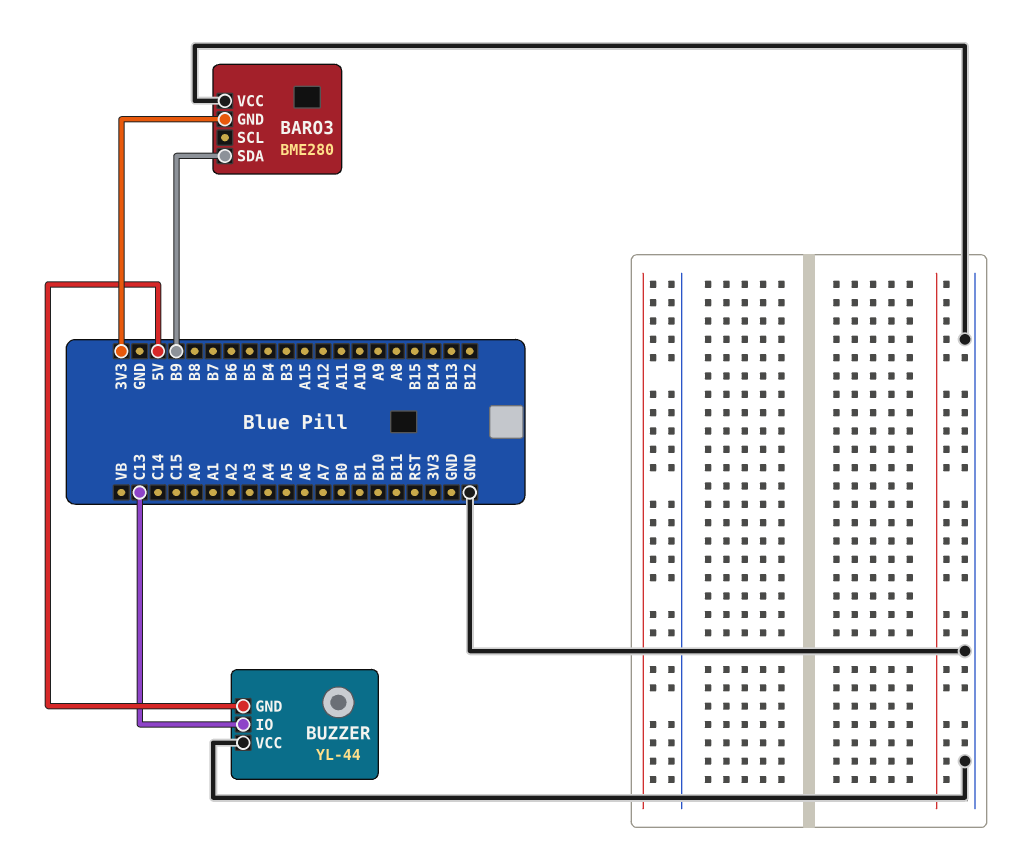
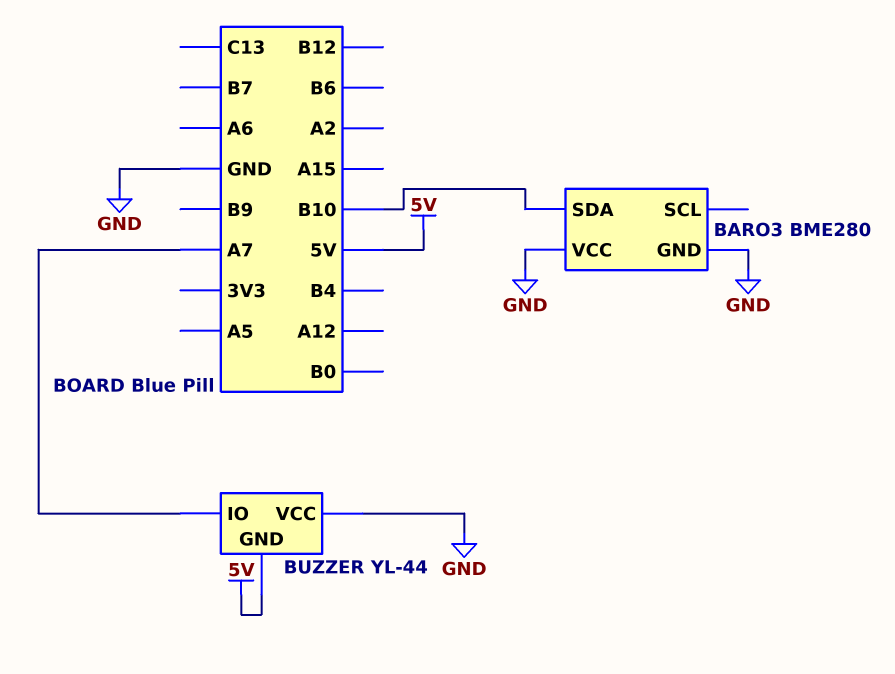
BARO3 pin GND: 3V3 -> GND
BARO3 pin SDA: B9 -> B10
BUZZER pin IO: C13 -> A7

